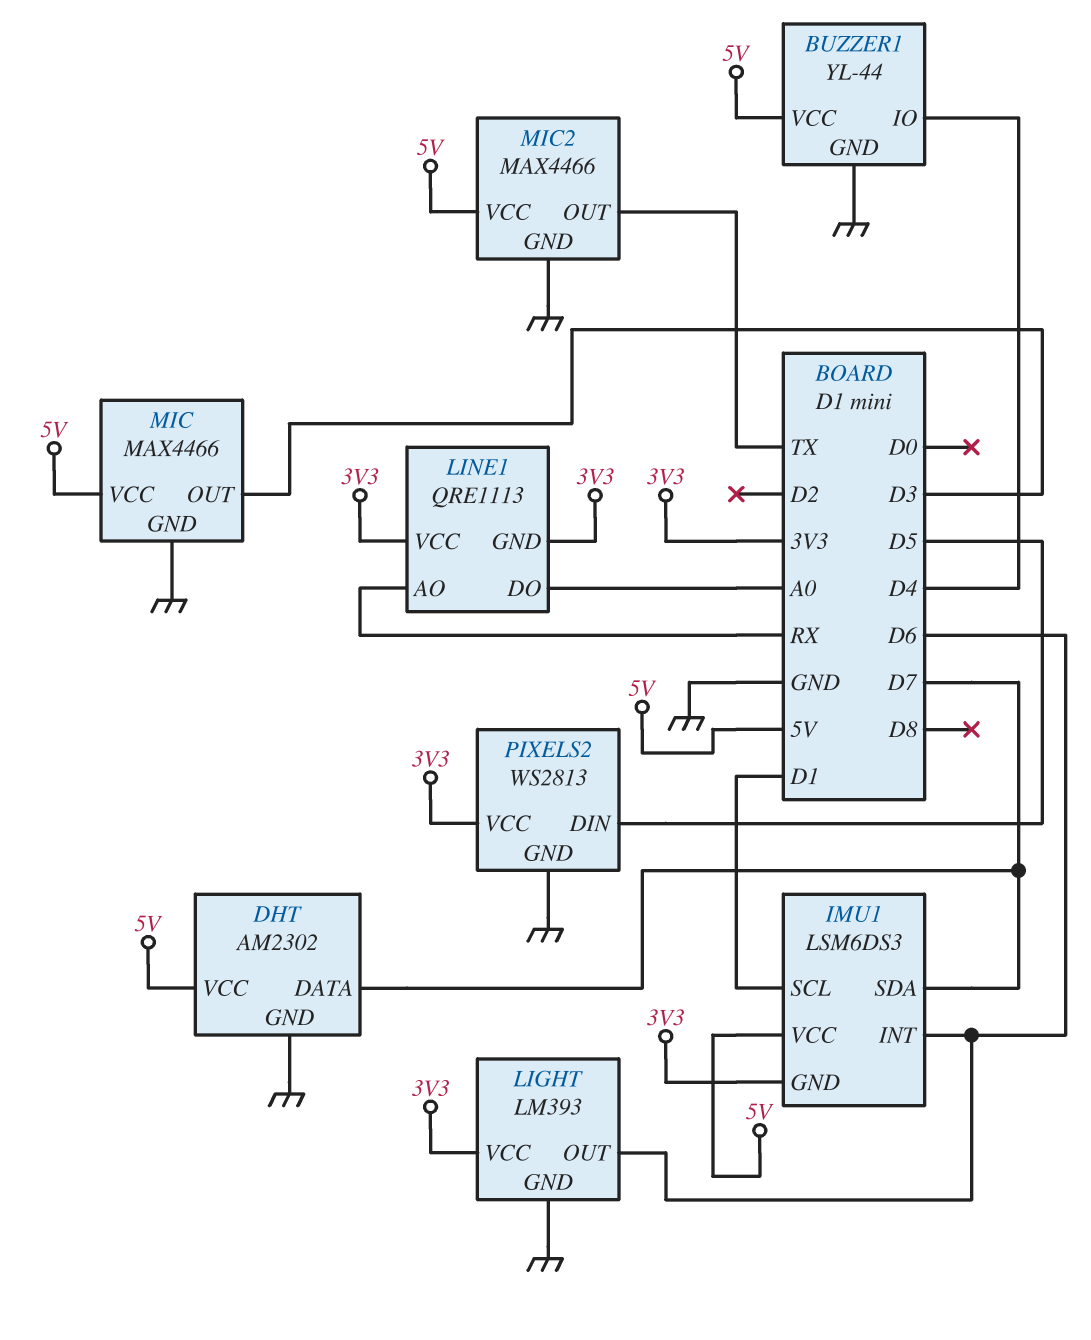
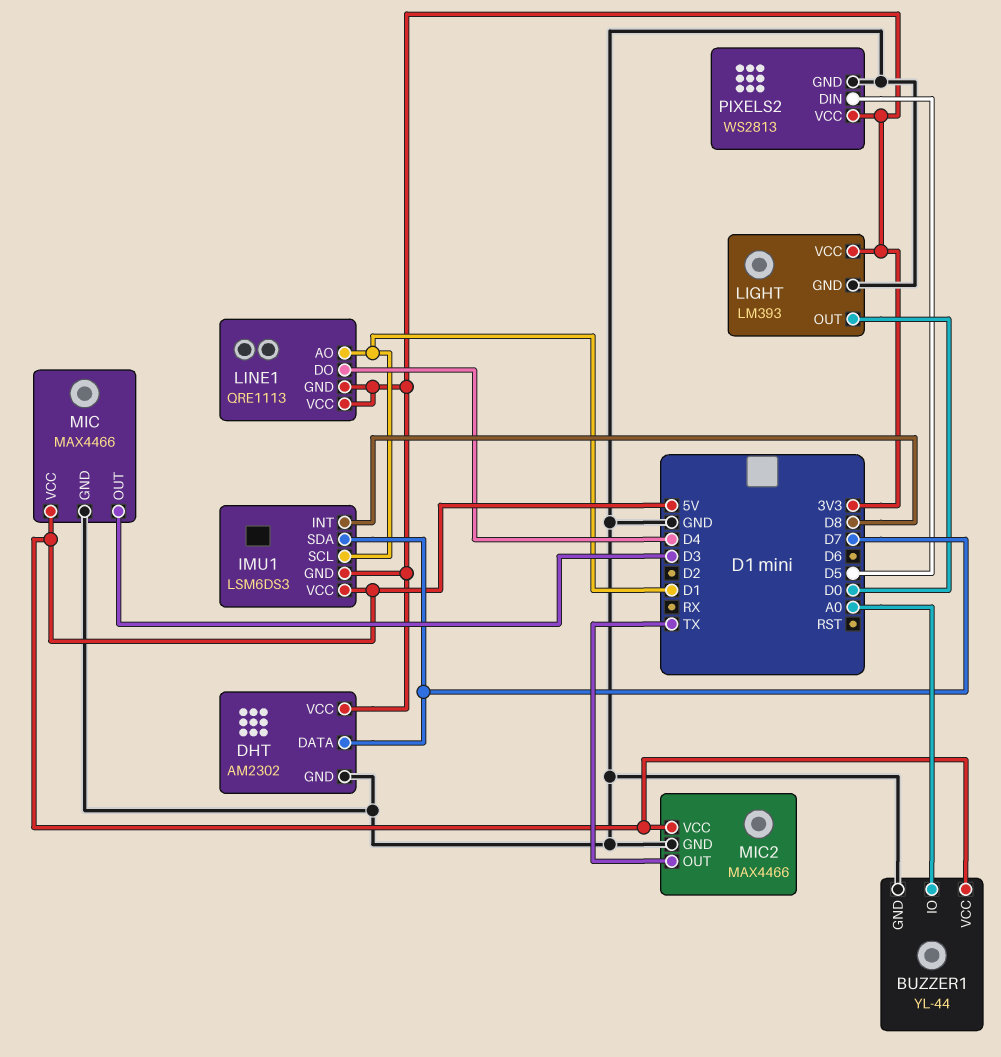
BUZZER1 pin IO: D4 -> A0
DHT pin VCC: 5V -> 3V3
IMU1 pin INT: D6 -> D8
LIGHT pin OUT: D6 -> D0
LINE1 pin AO: RX -> D1
LINE1 pin DO: A0 -> D4

